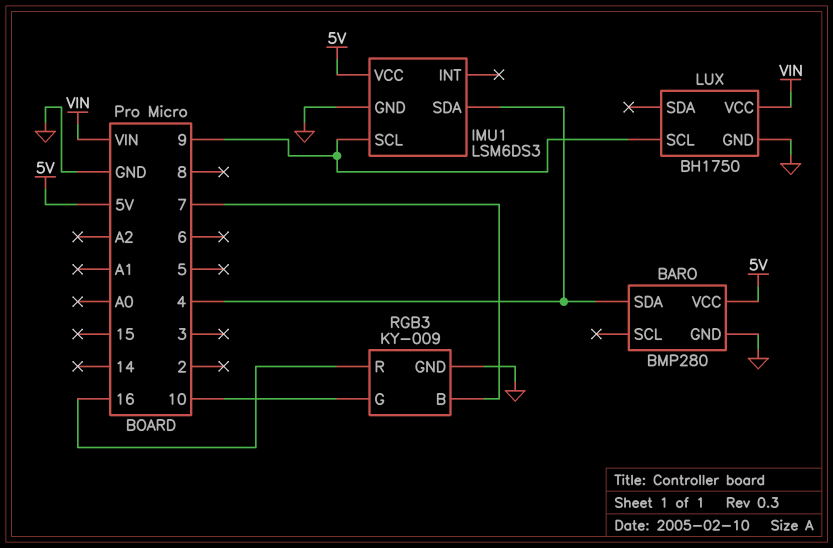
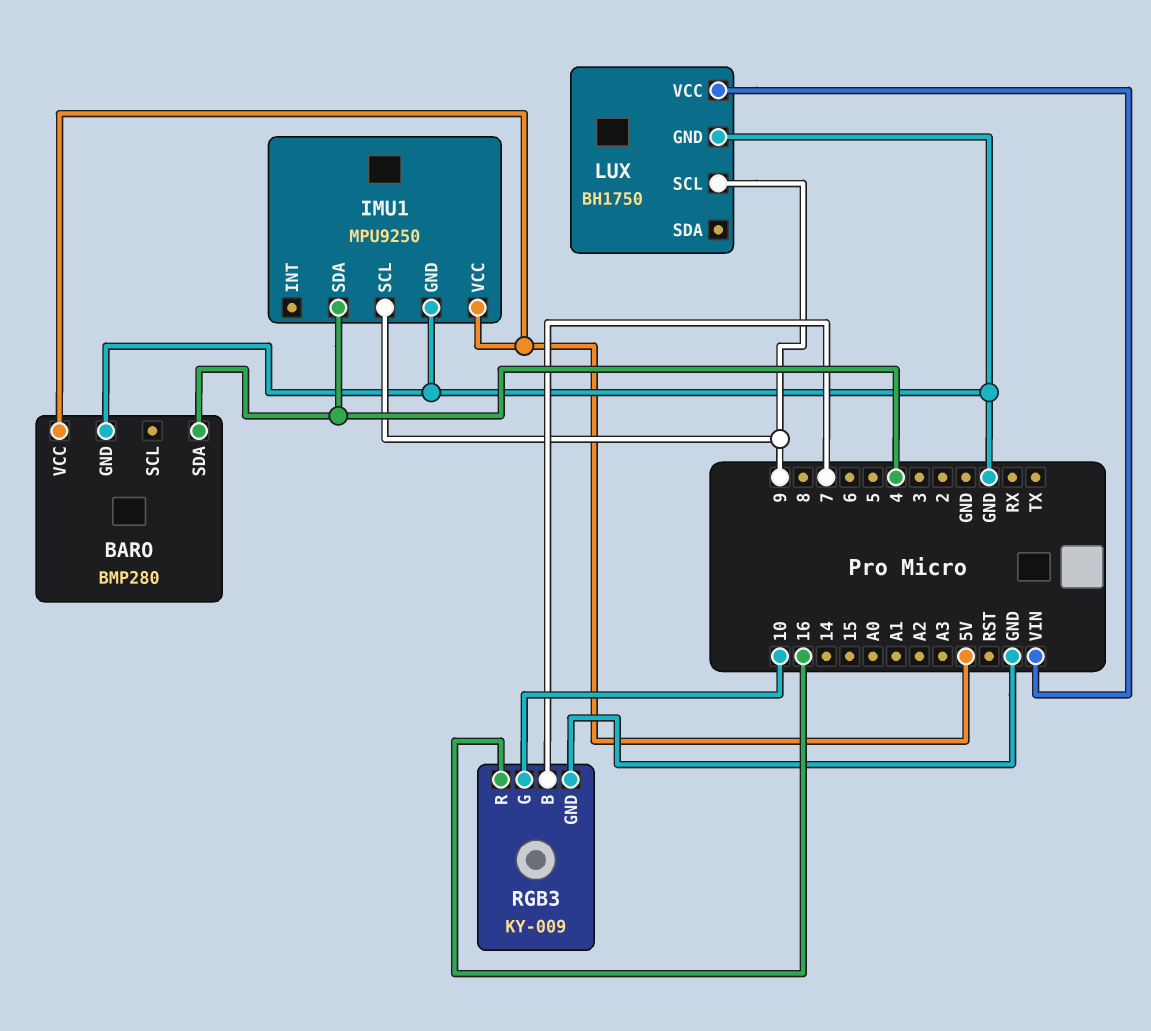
IMU1: LSM6DS3 -> MPU9250

